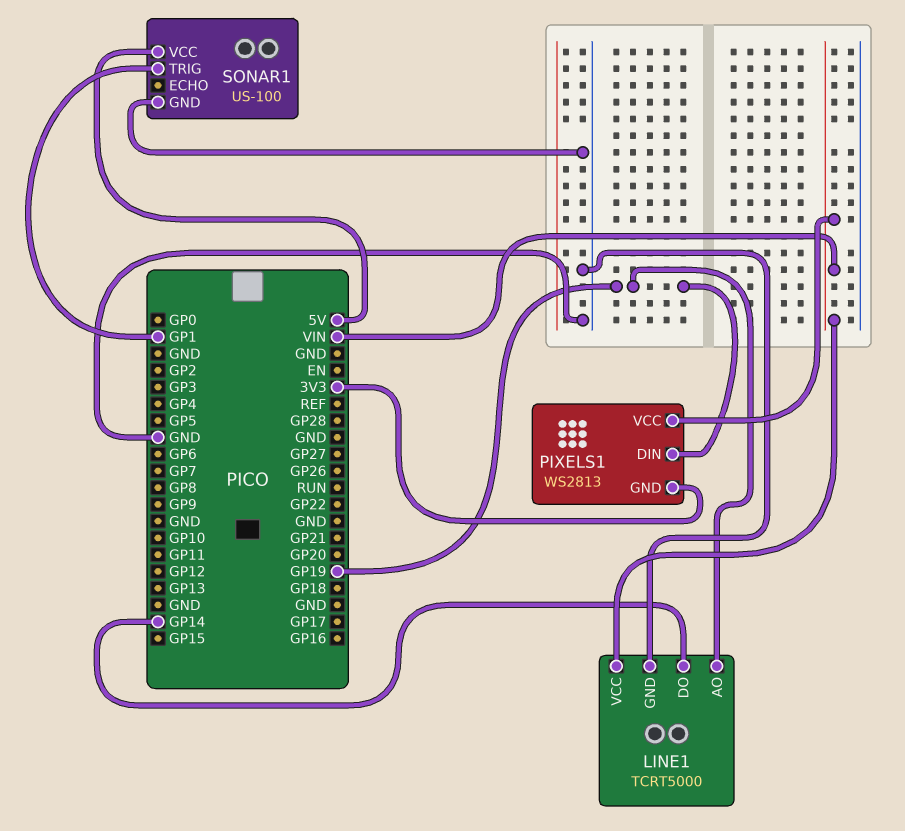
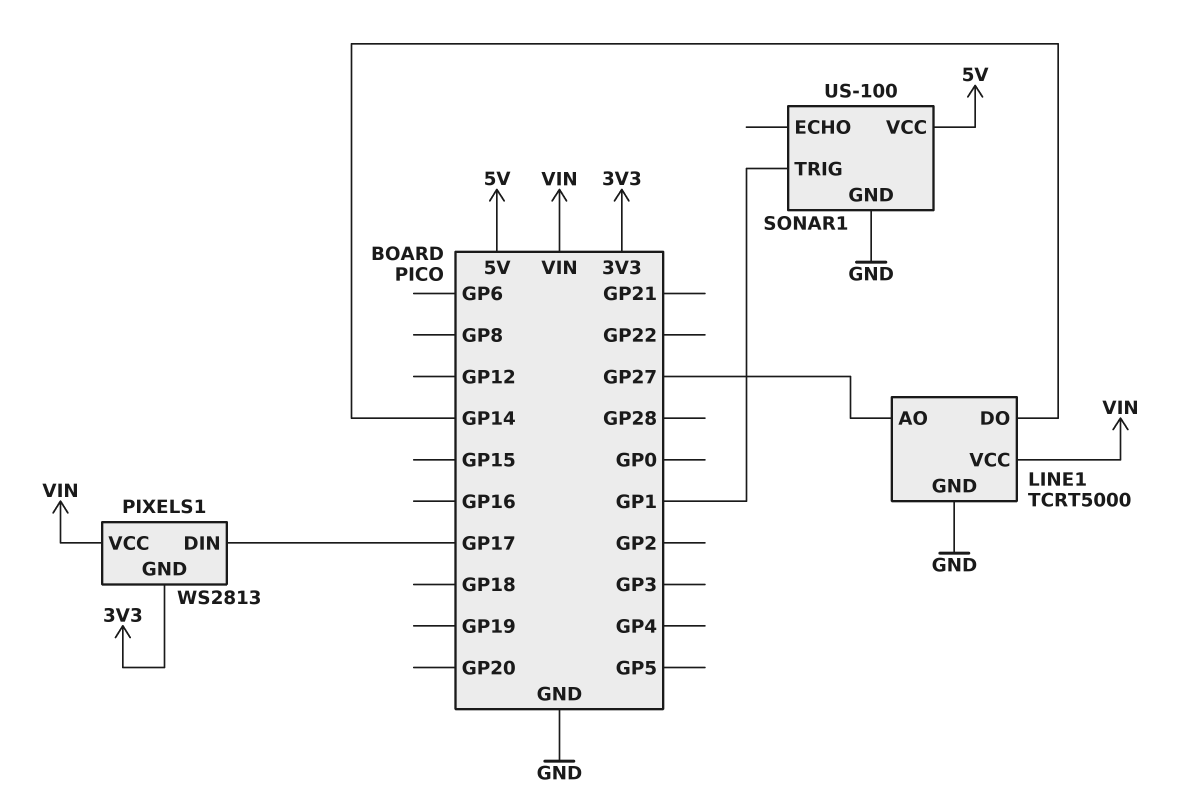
LINE1 pin AO: GP19 -> GP27
PIXELS1 pin DIN: GP19 -> GP17

